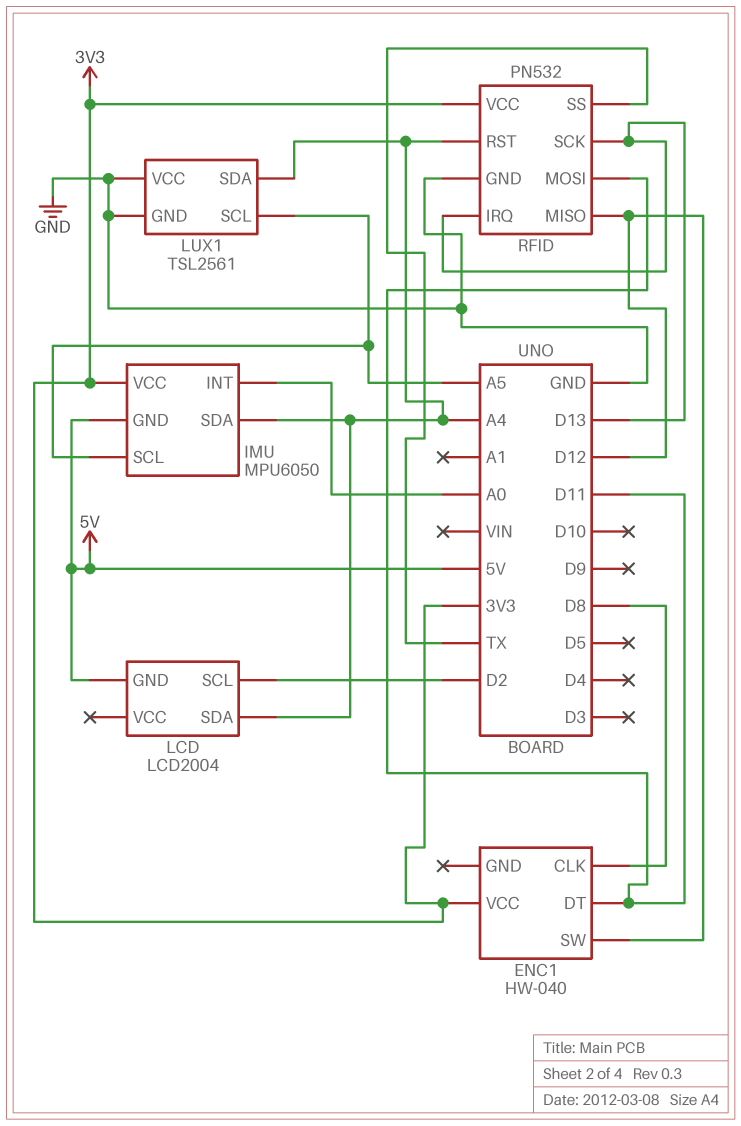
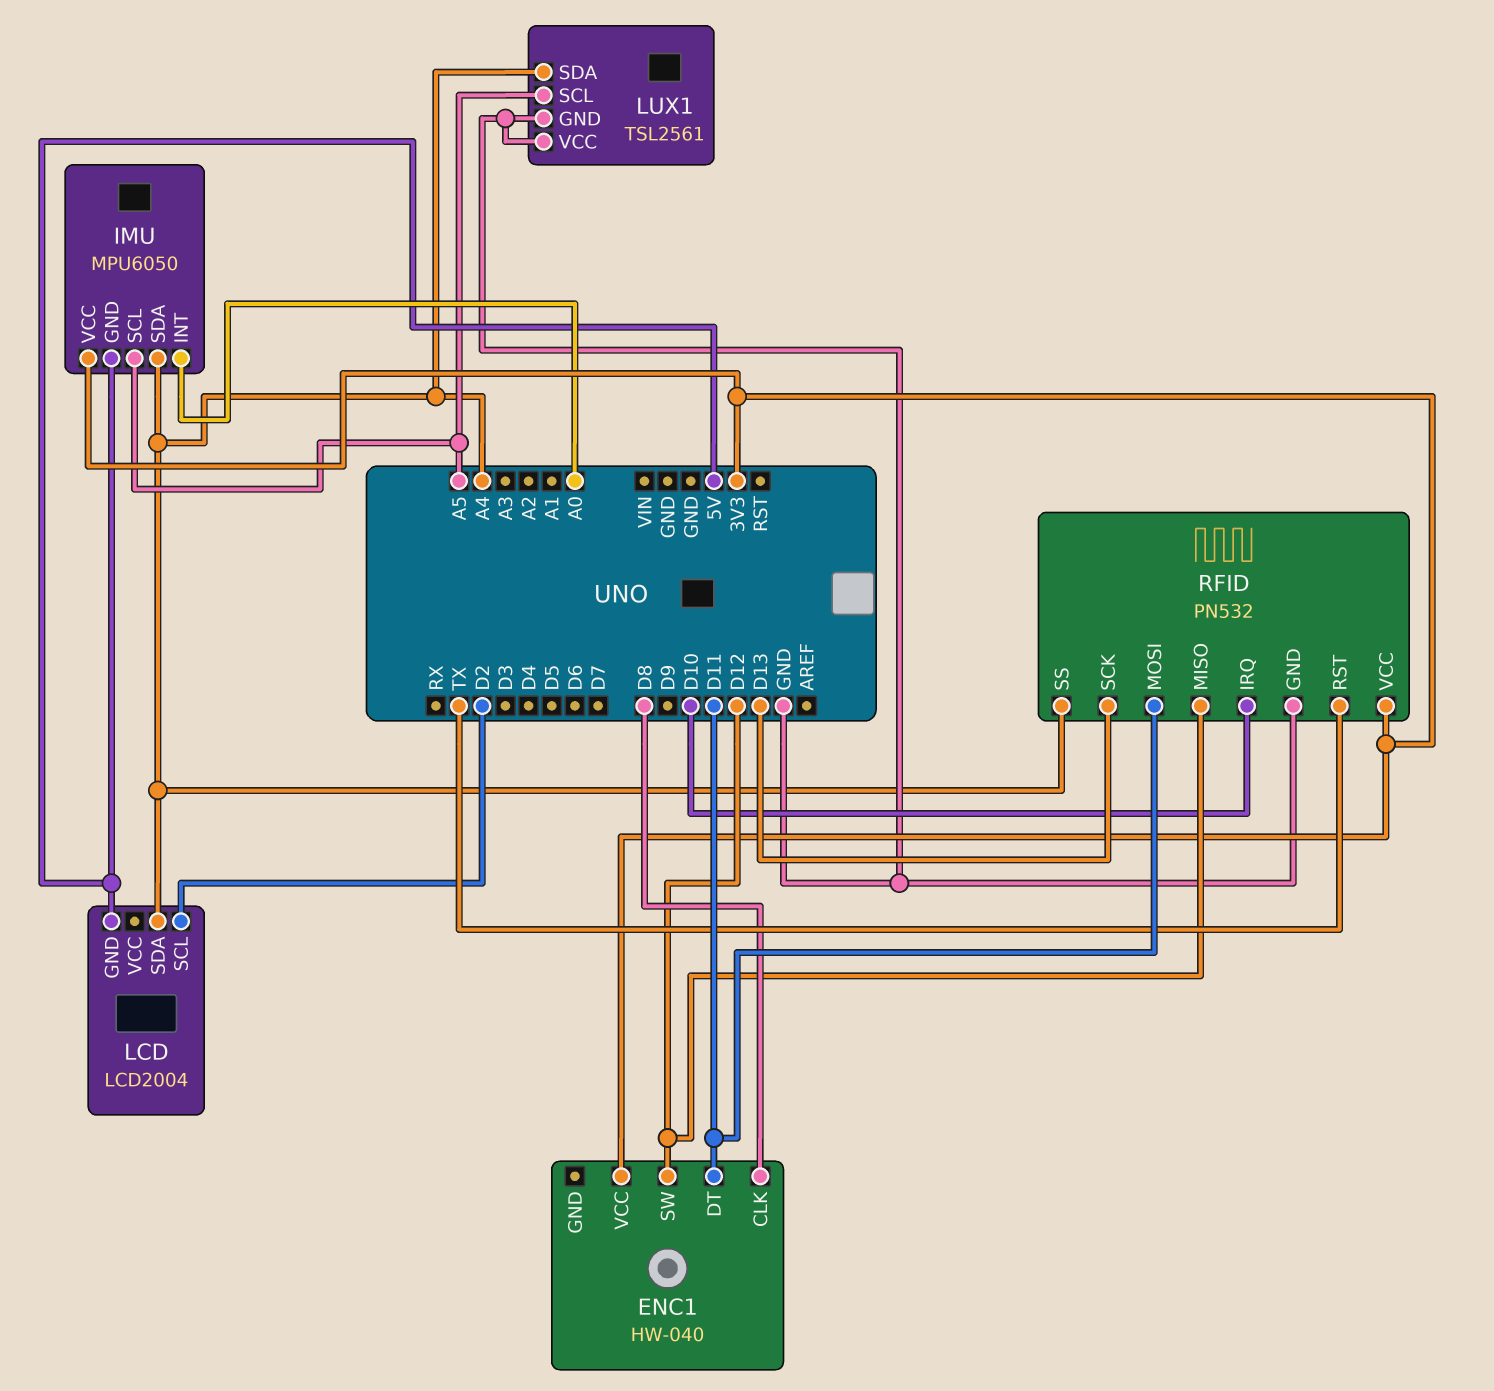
RFID pin IRQ: D13 -> D10
RFID pin RST: A4 -> TX
RFID pin SS: TX -> A4

